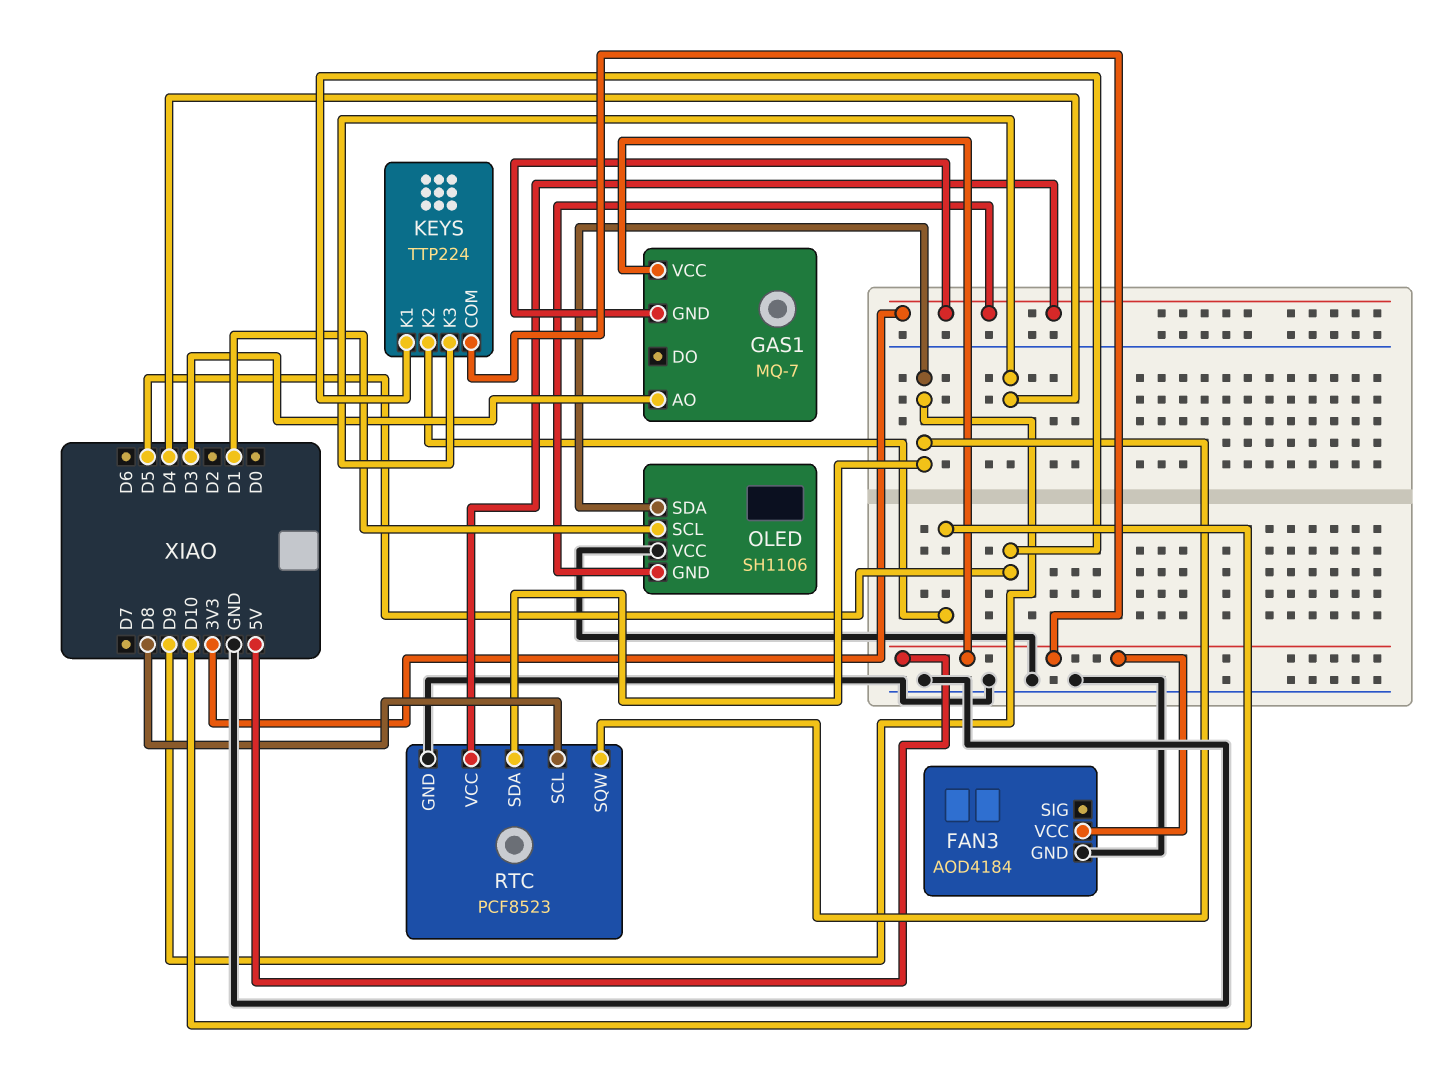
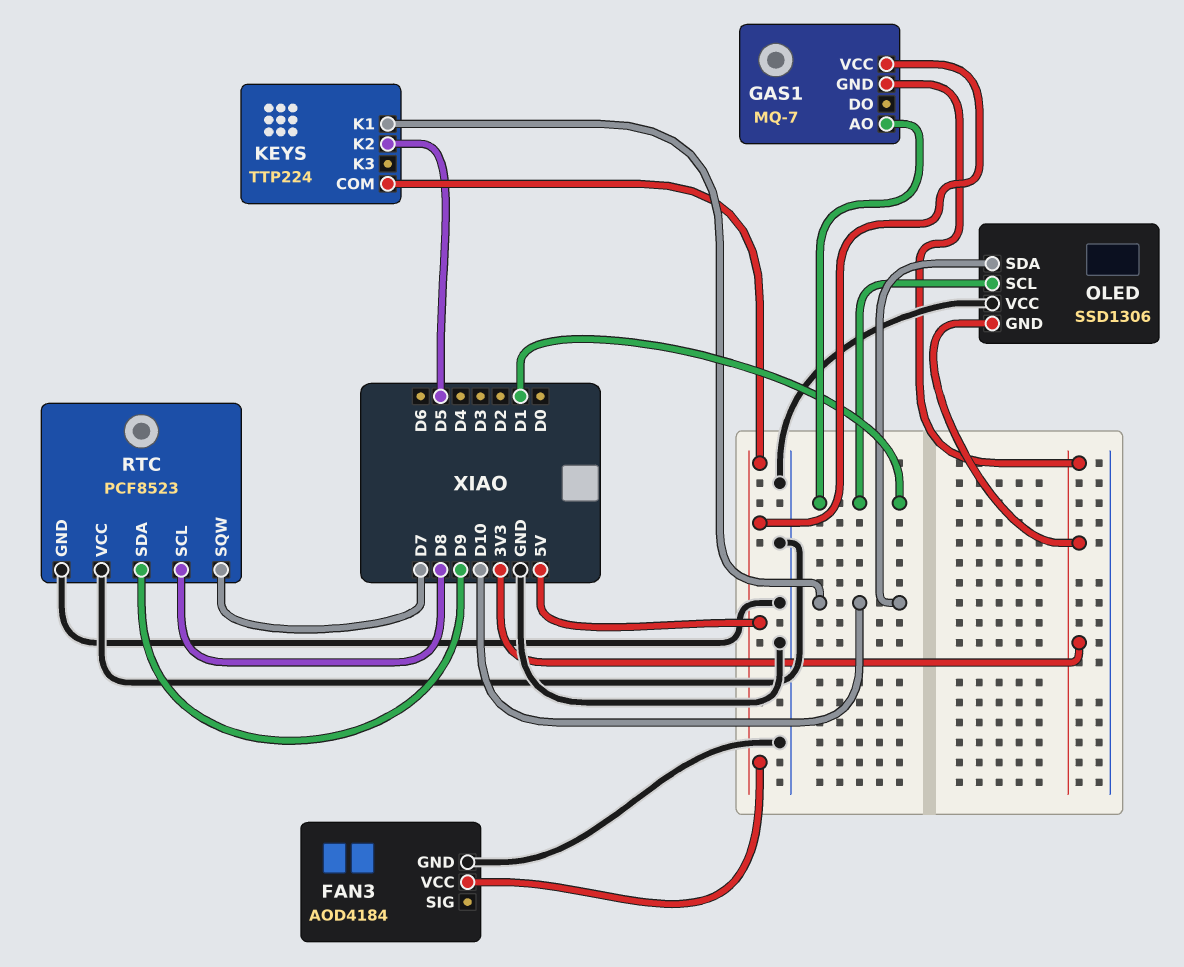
GAS1 pin AO: D3 -> D1
KEYS pin K1: D5 -> D10
KEYS pin K2: D10 -> D5
KEYS pin K3: D4 -> none
OLED: SH1106 -> SSD1306
OLED pin SDA: D9 -> D10
RTC pin SQW: D9 -> D7
RTC pin VCC: 3V3 -> GND

